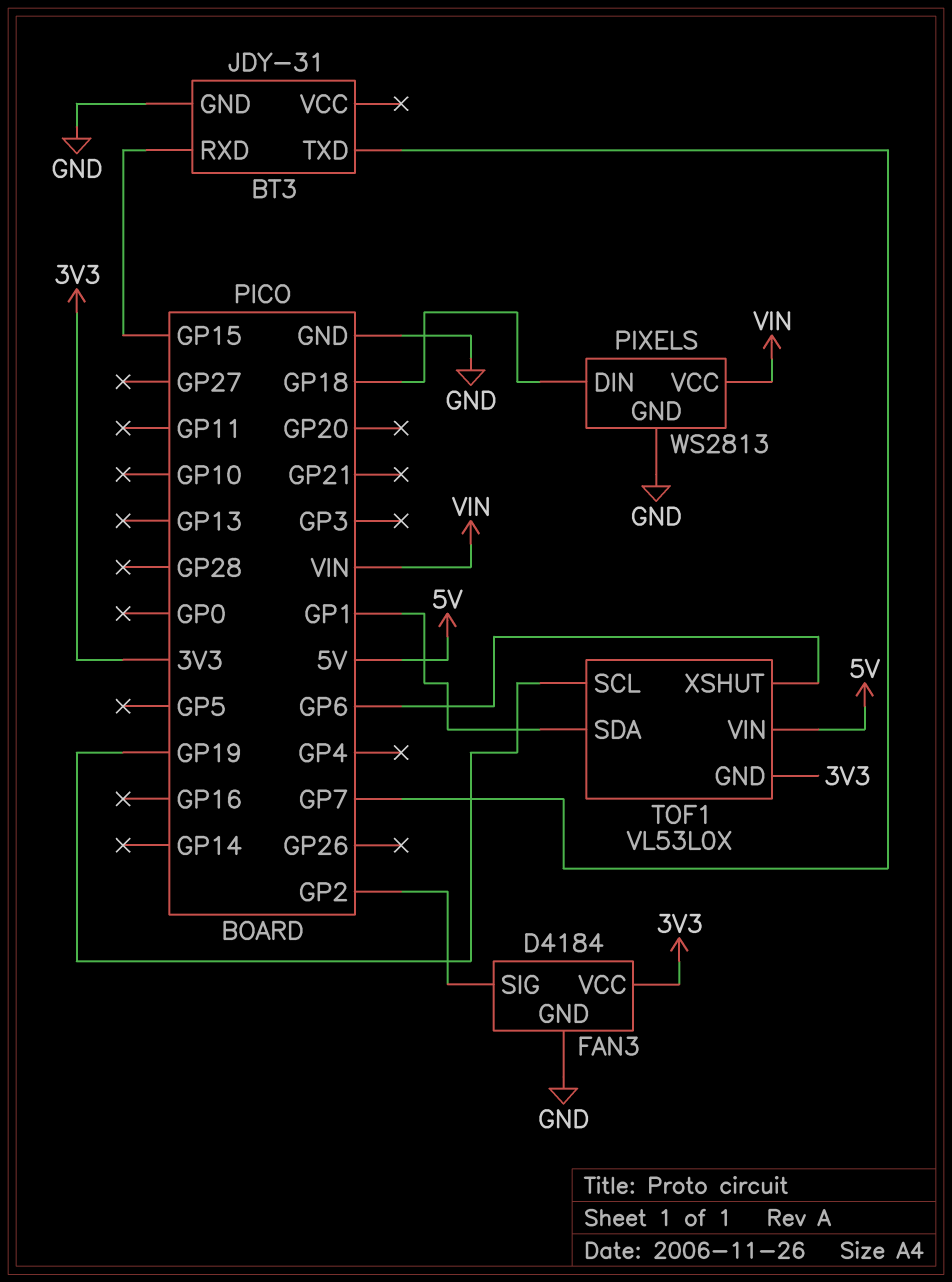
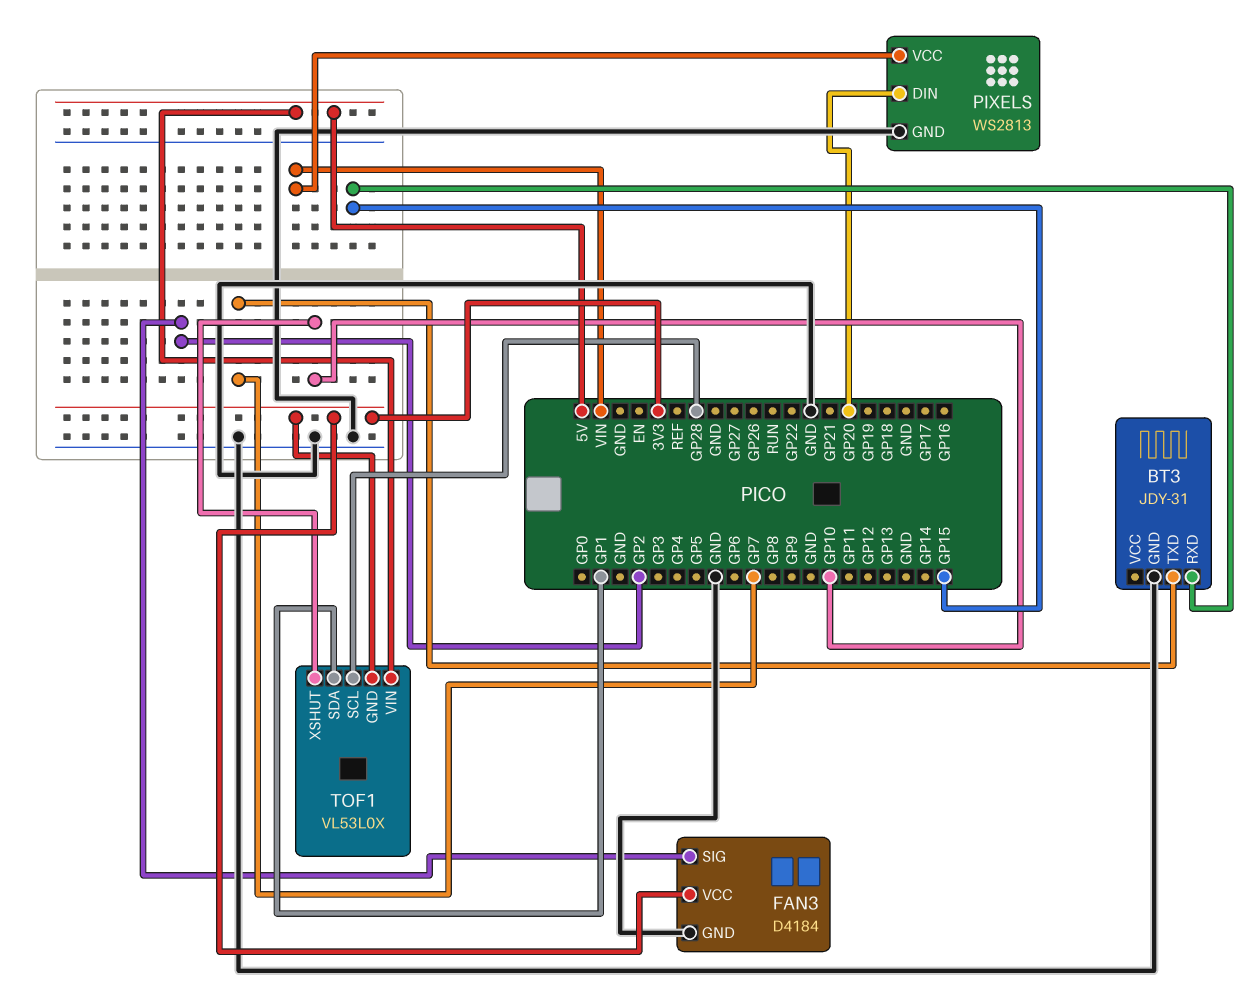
PIXELS pin DIN: GP18 -> GP20
TOF1 pin SCL: GP19 -> GP28
TOF1 pin XSHUT: GP6 -> GP10

